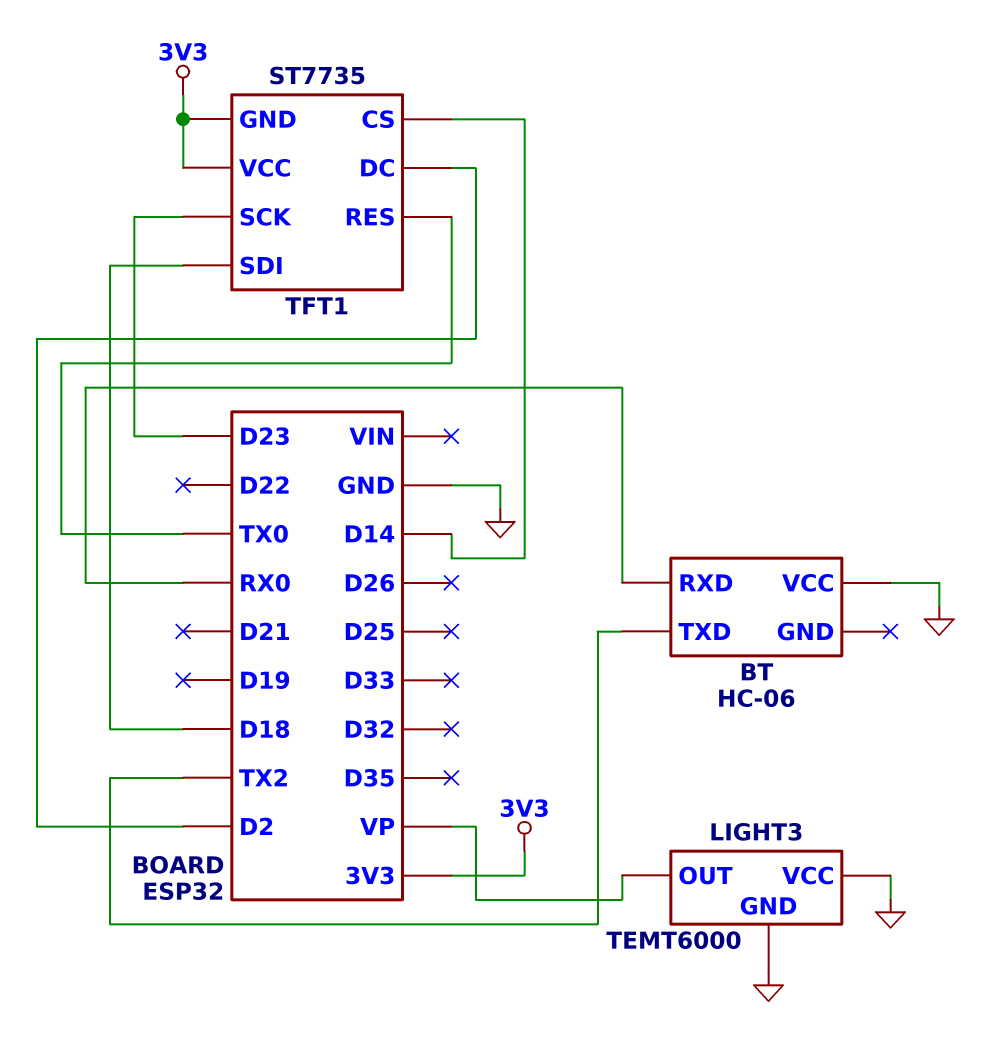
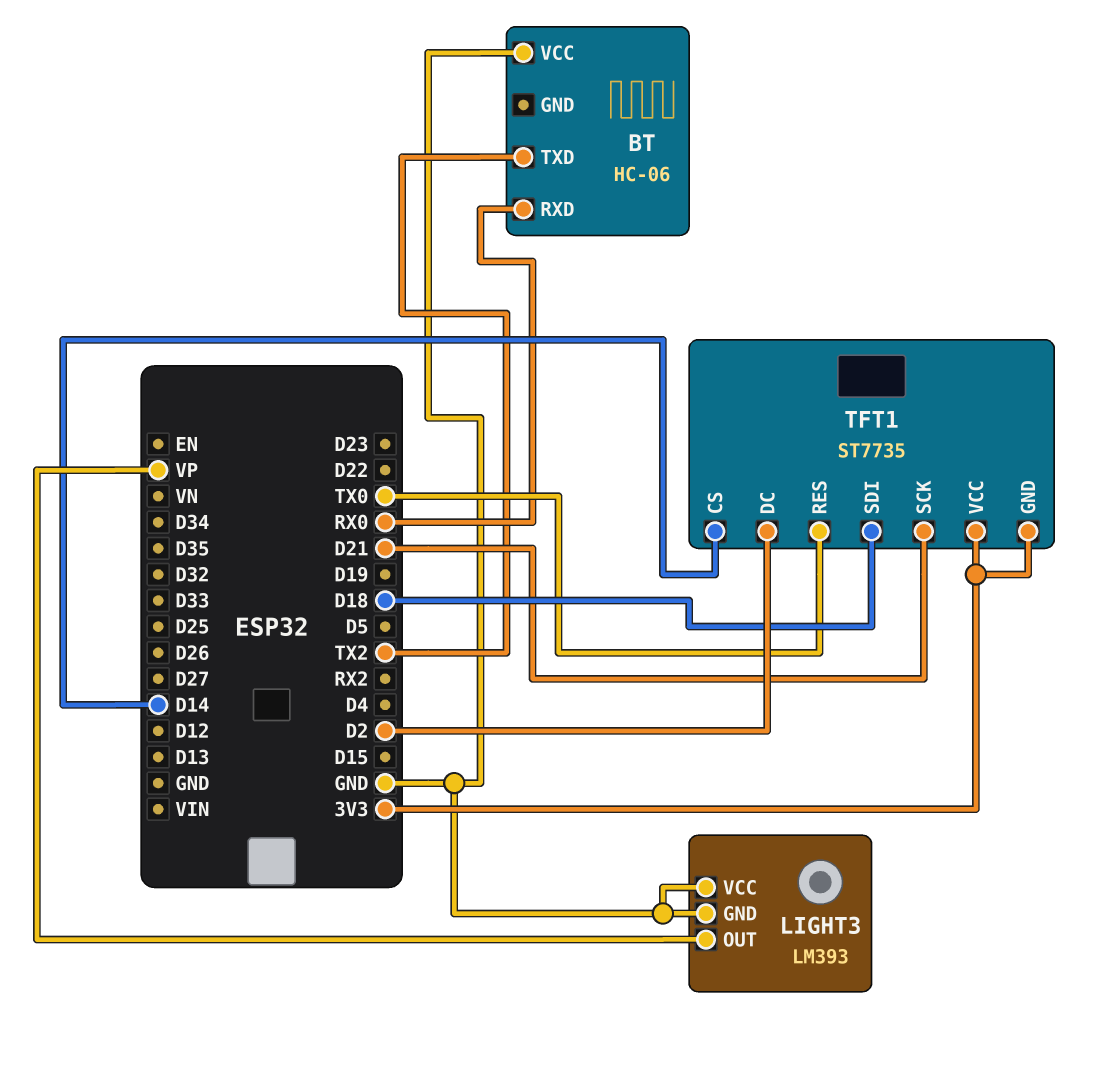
LIGHT3: TEMT6000 -> LM393
TFT1 pin SCK: D23 -> D21

